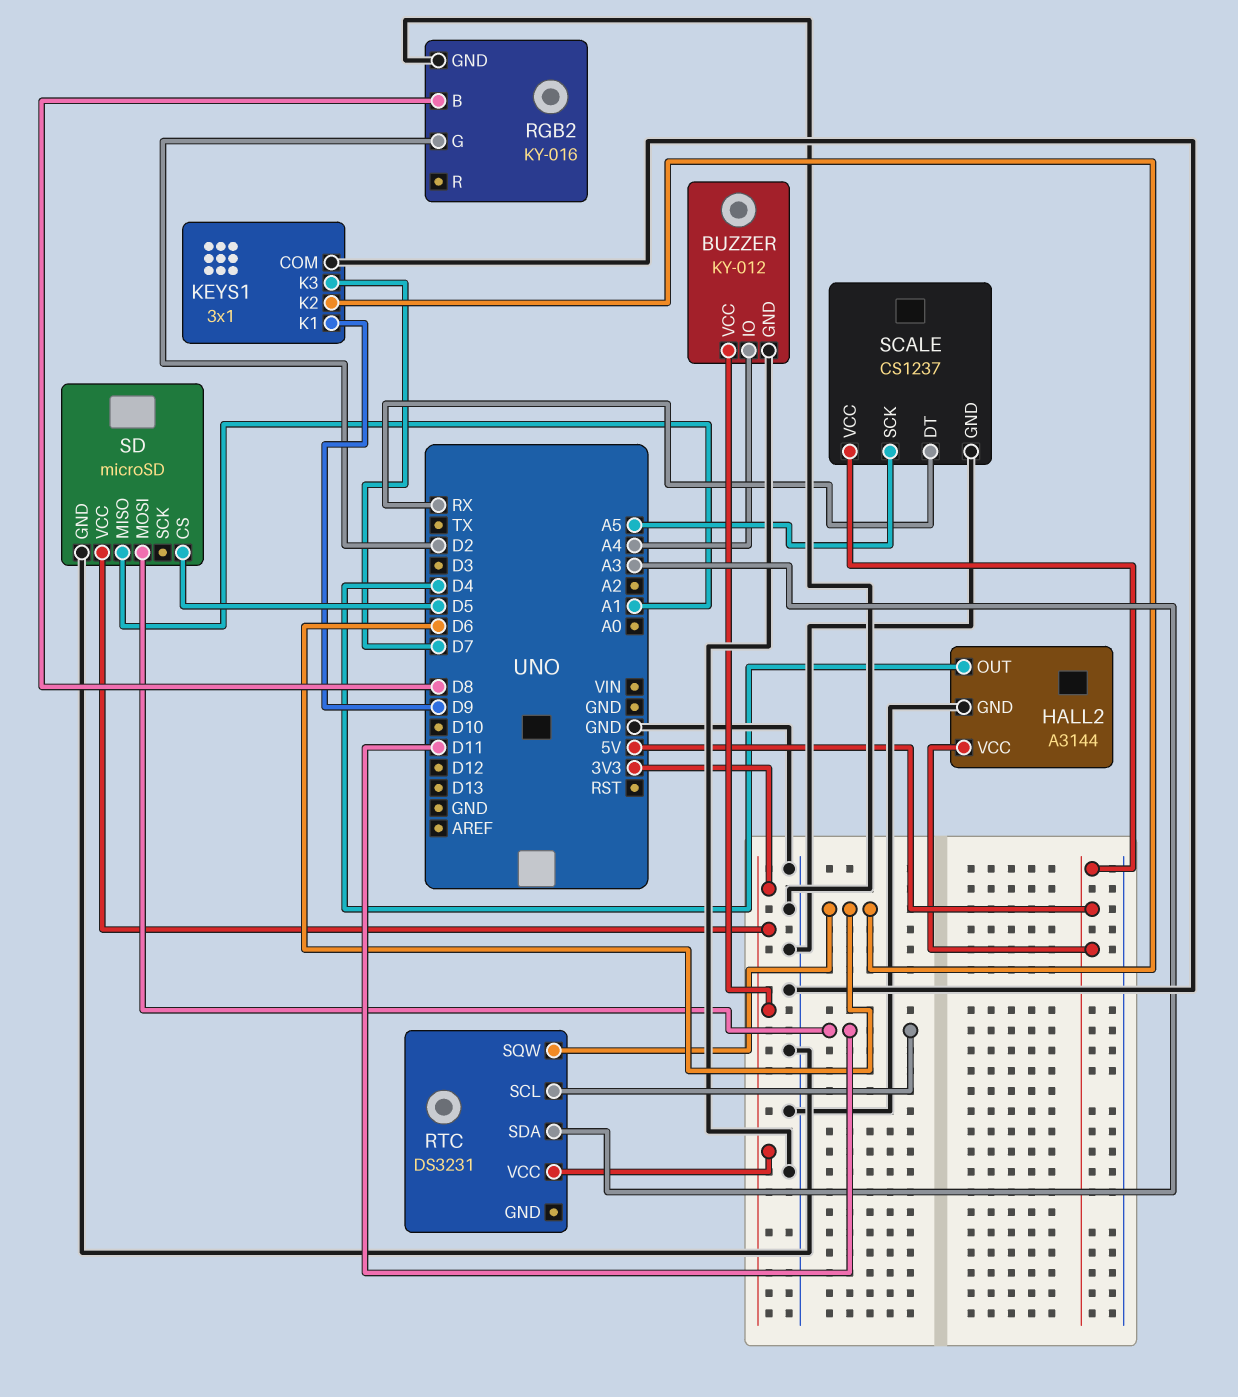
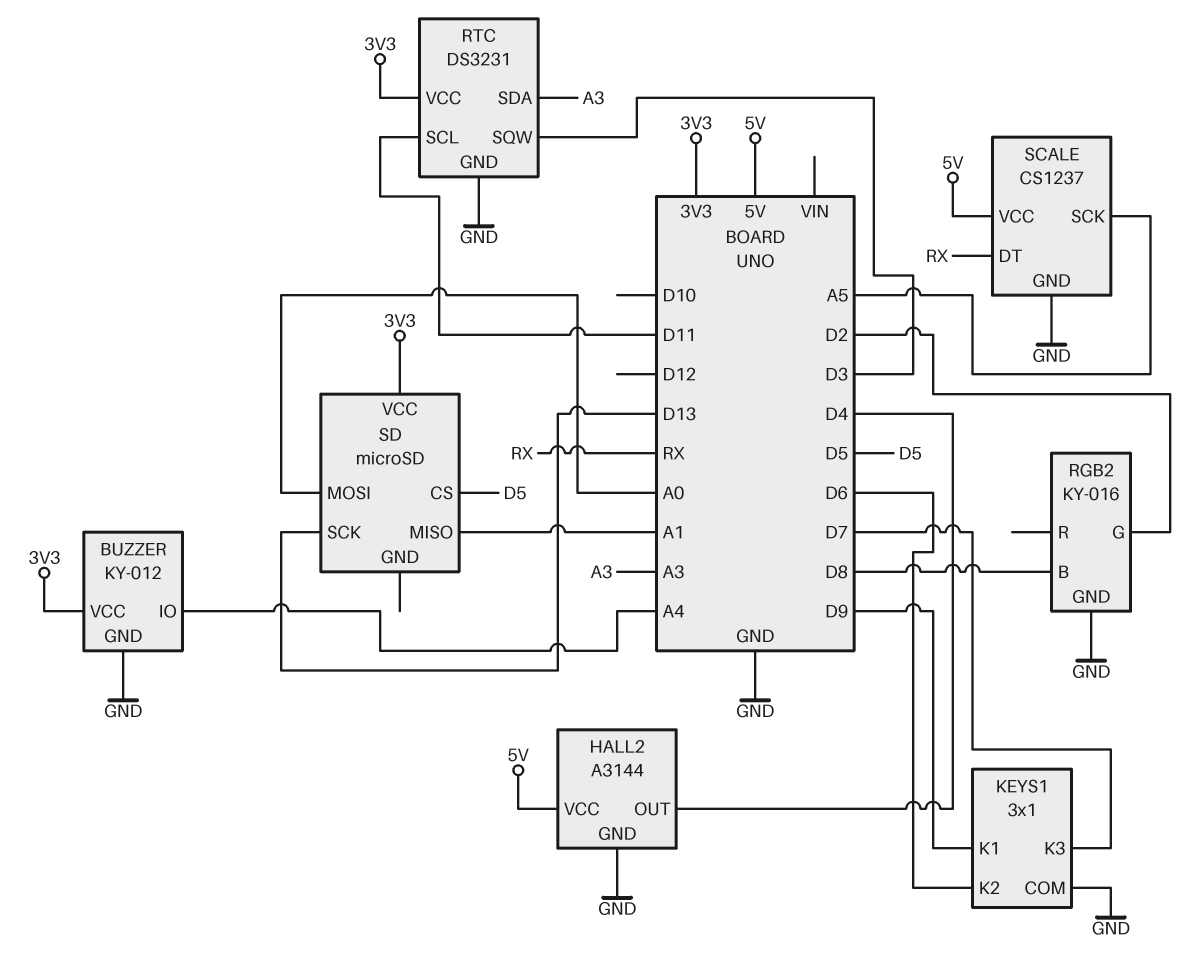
RTC pin GND: none -> GND
RTC pin SQW: D6 -> D3
SD pin GND: GND -> none
SD pin MOSI: D11 -> A0
SD pin SCK: none -> D13

